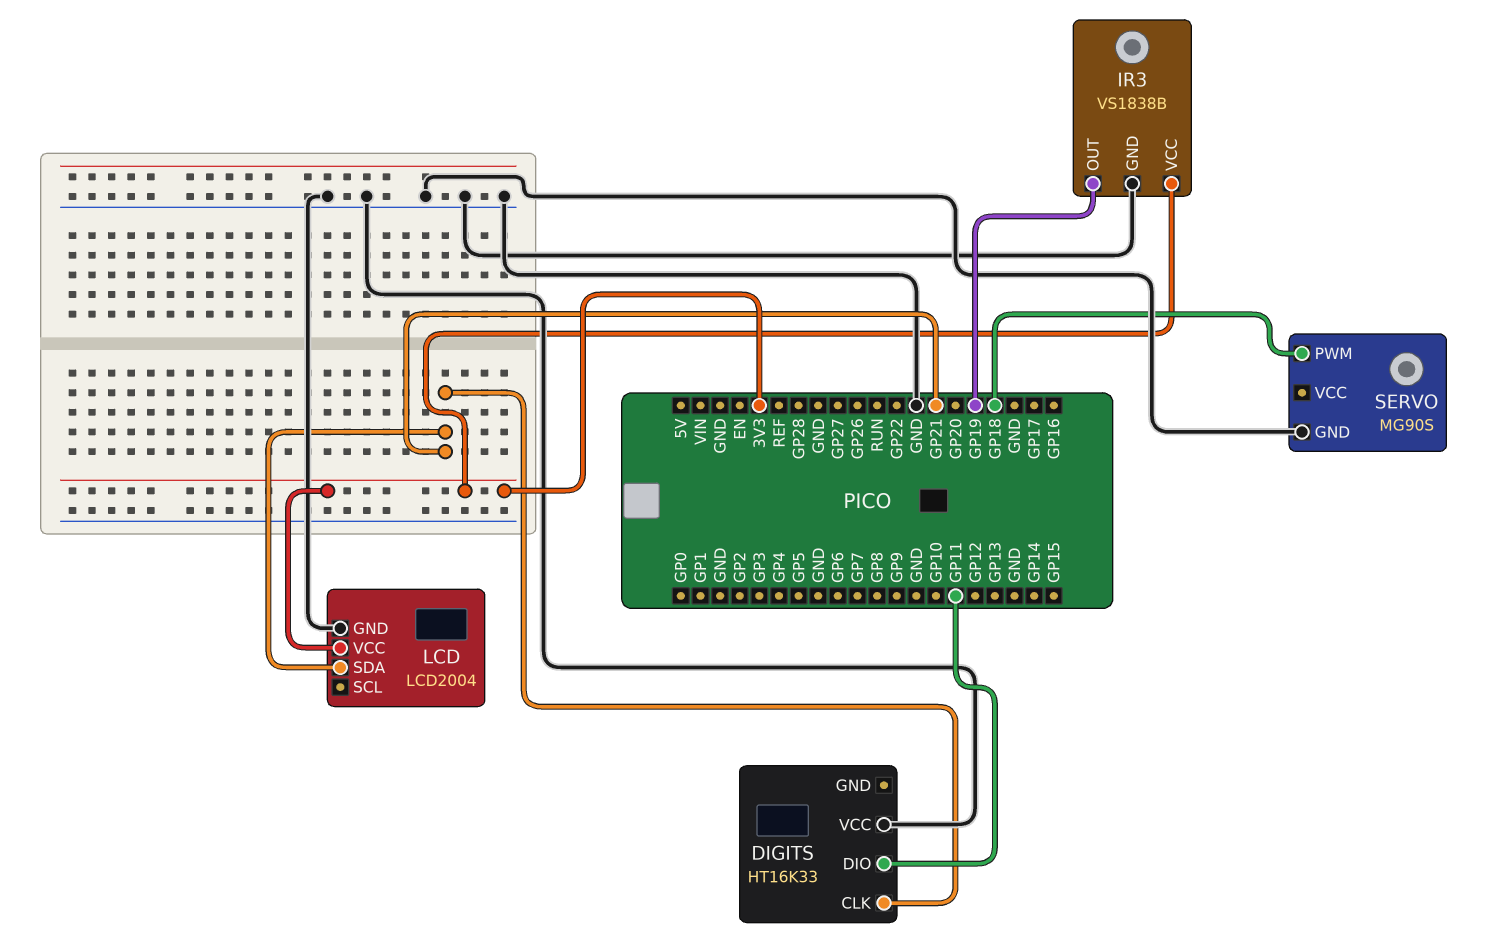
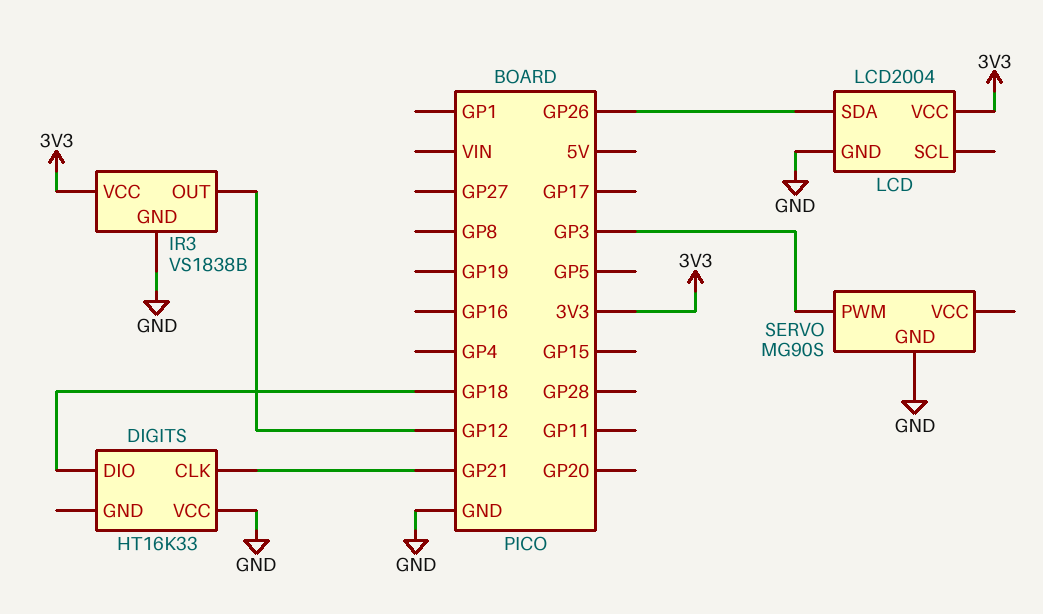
DIGITS pin DIO: GP11 -> GP18
IR3 pin OUT: GP19 -> GP12
LCD pin SDA: GP21 -> GP26
SERVO pin PWM: GP18 -> GP3

